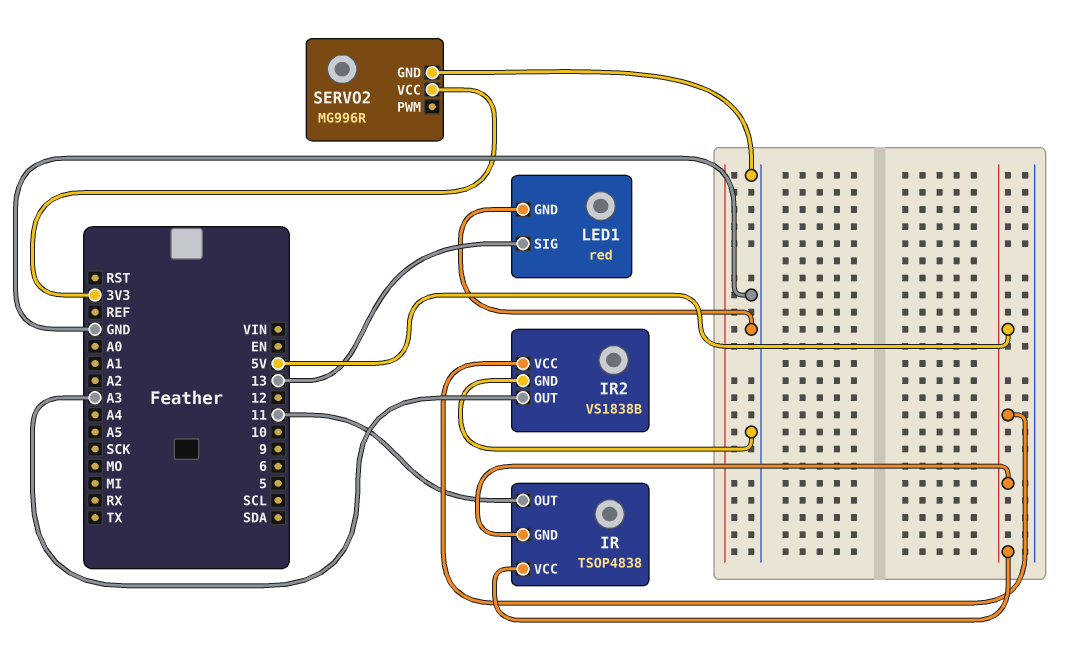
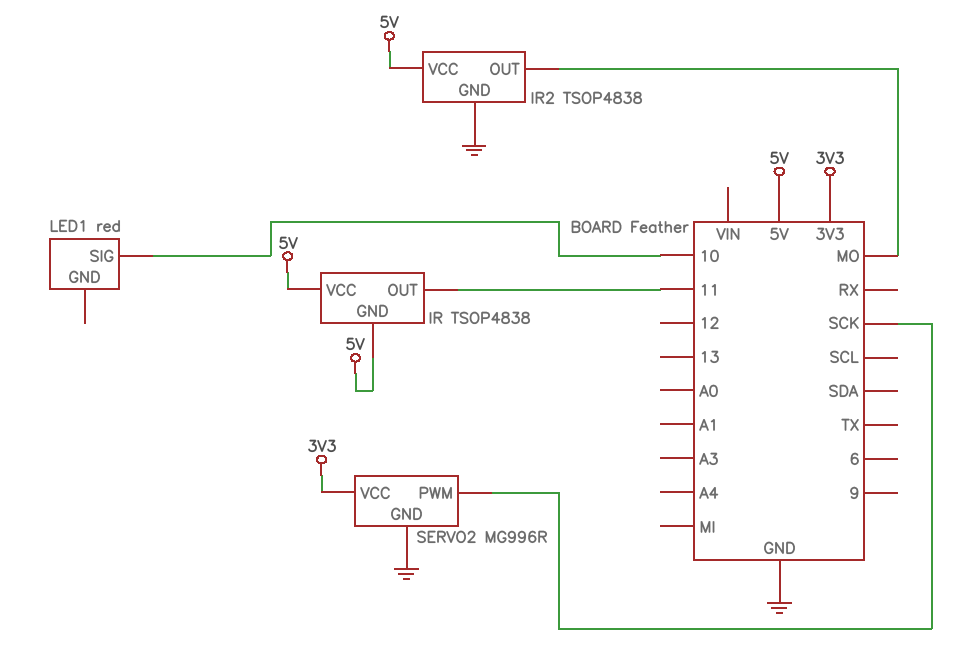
IR2: VS1838B -> TSOP4838
IR2 pin OUT: A3 -> MO
LED1 pin GND: GND -> none
LED1 pin SIG: 13 -> 10
SERVO2 pin PWM: none -> SCK

